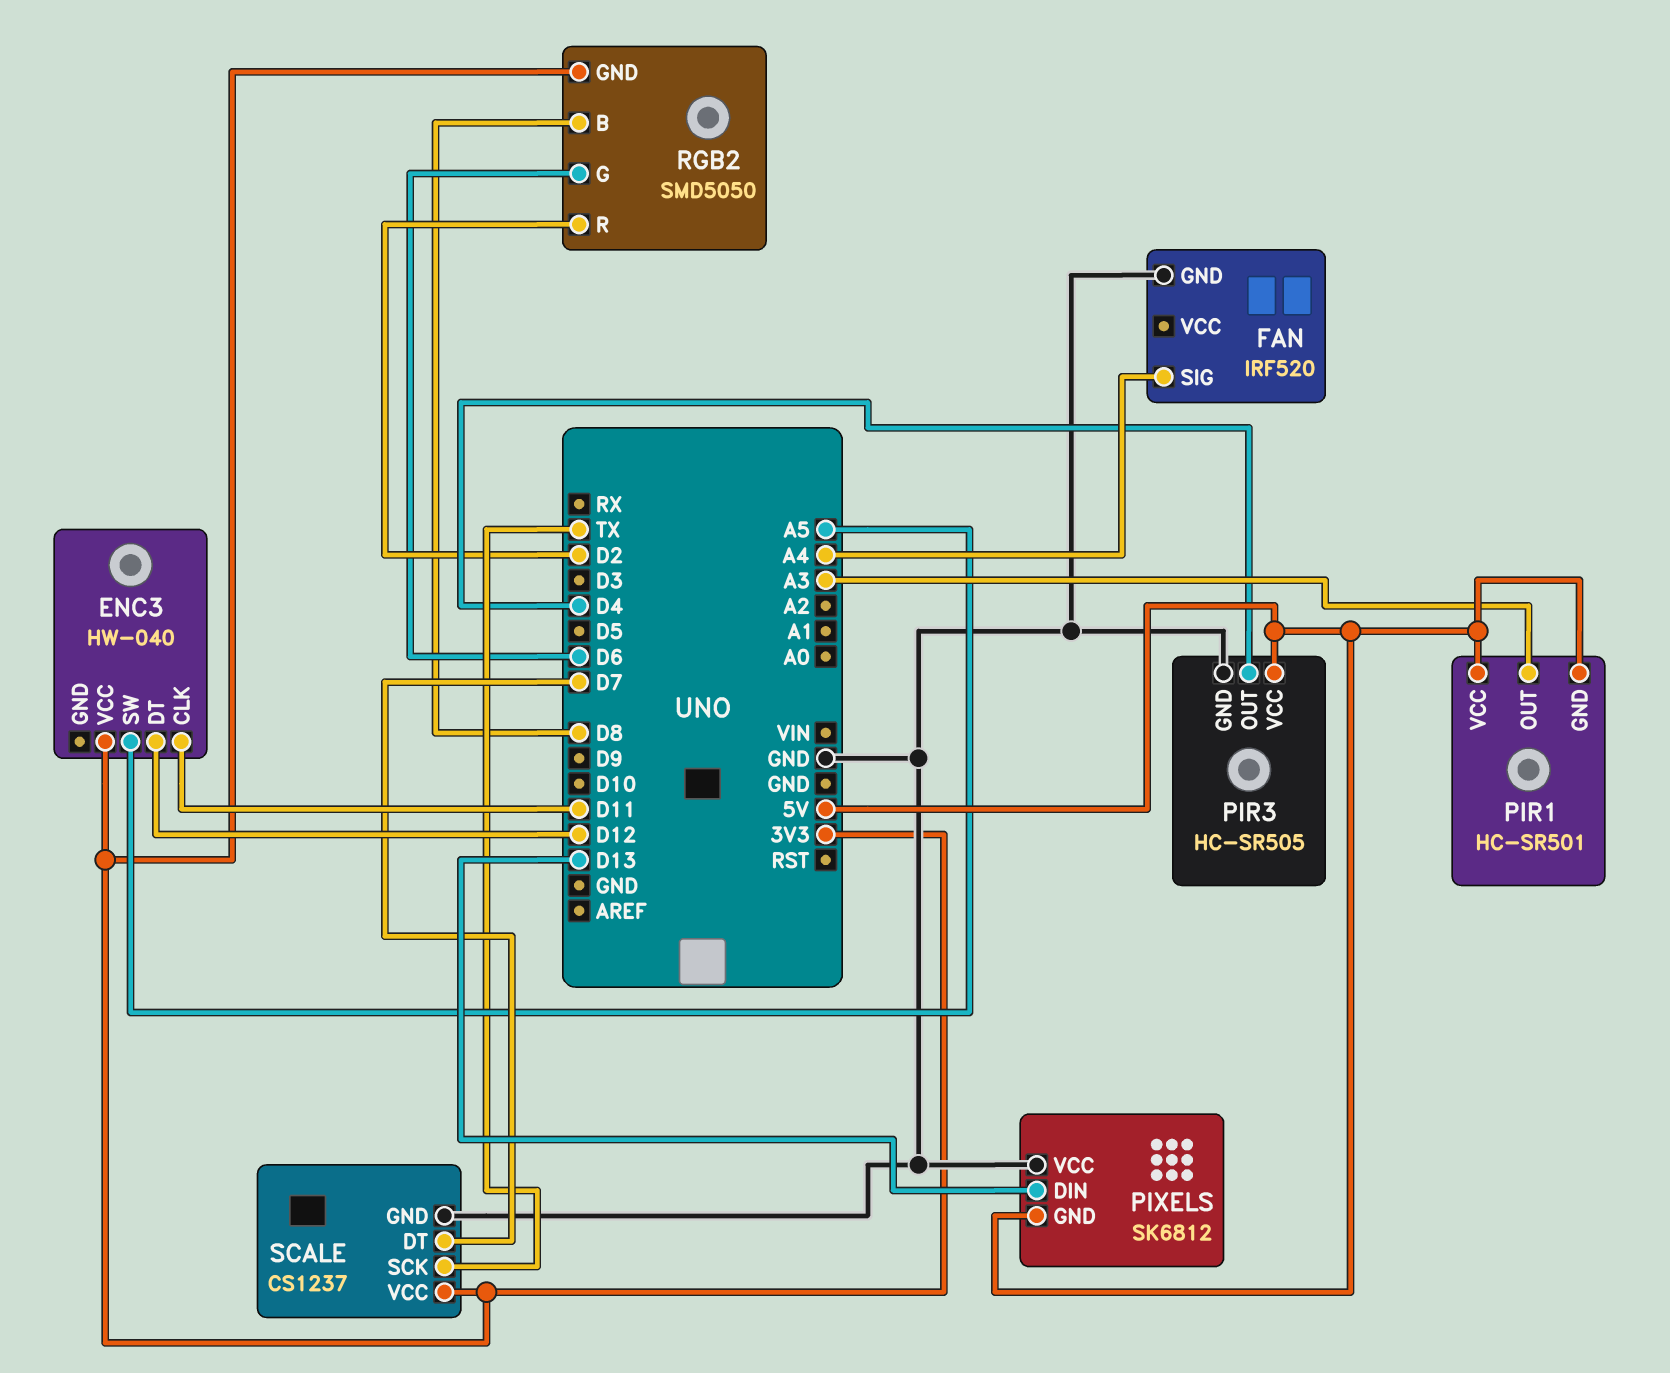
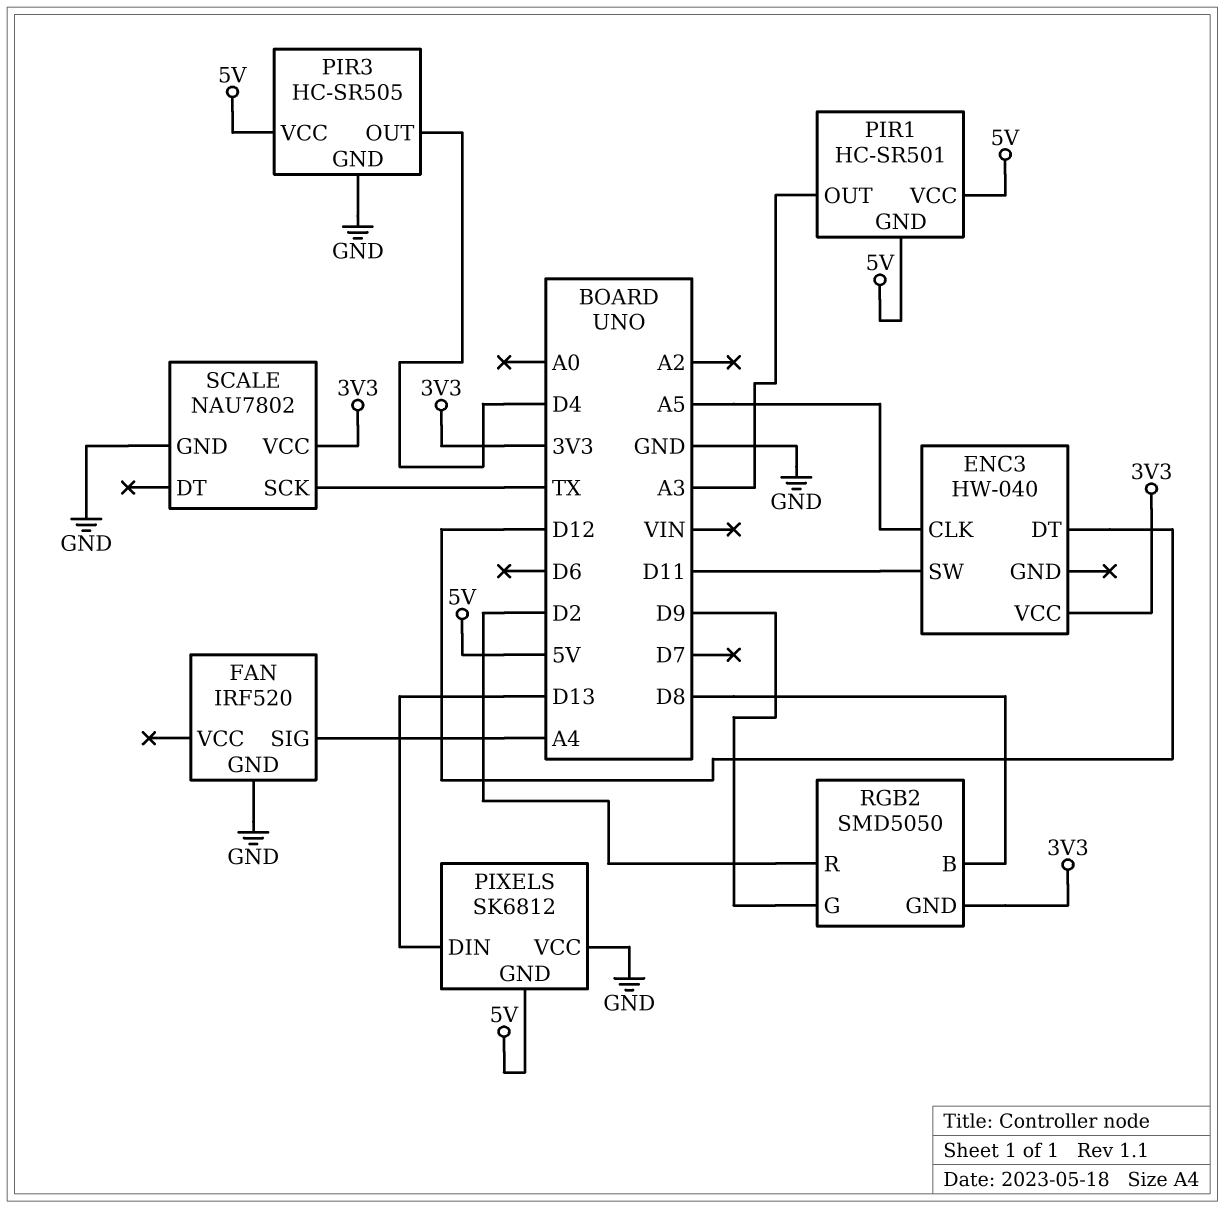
ENC3 pin CLK: D11 -> A5
ENC3 pin SW: A5 -> D11
RGB2 pin G: D6 -> D9
SCALE: CS1237 -> NAU7802
SCALE pin DT: D7 -> none

